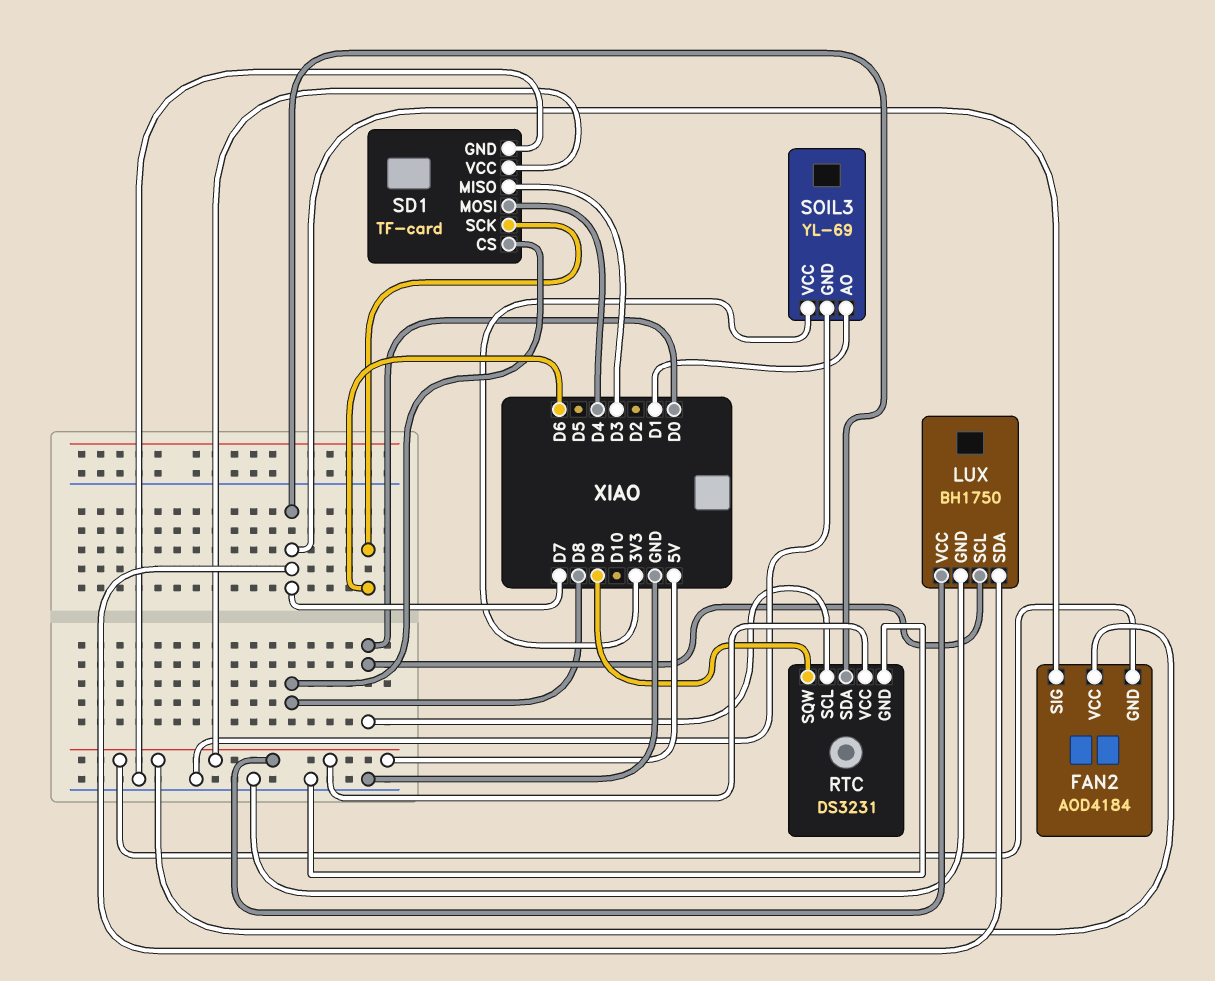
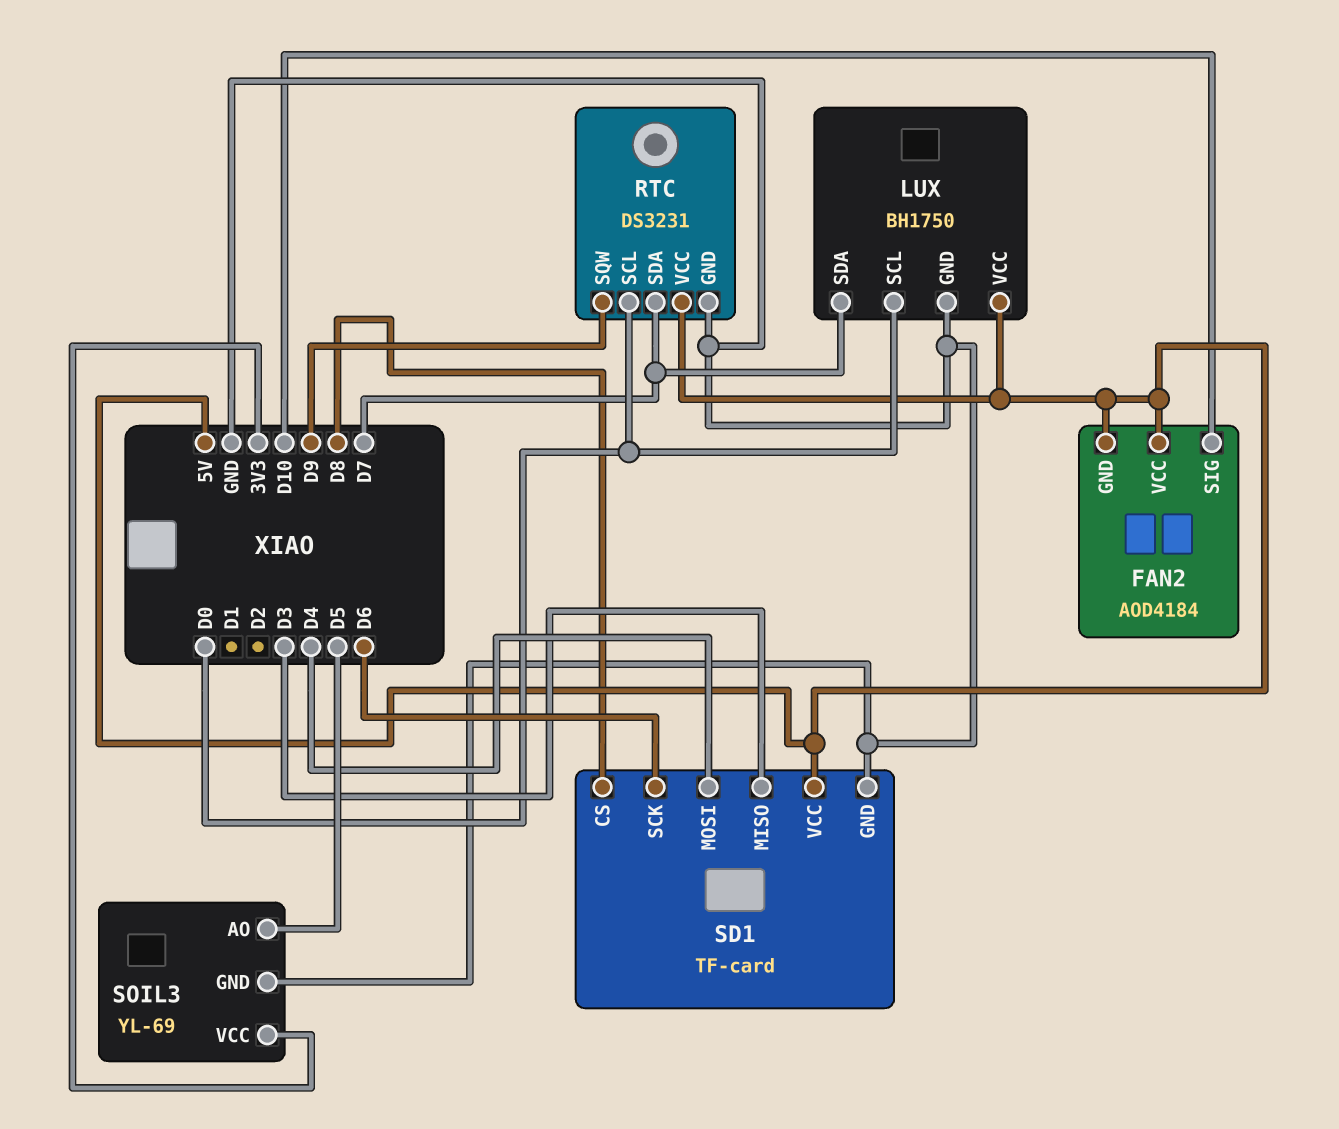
FAN2 pin SIG: D7 -> D10
SOIL3 pin AO: D1 -> D5

